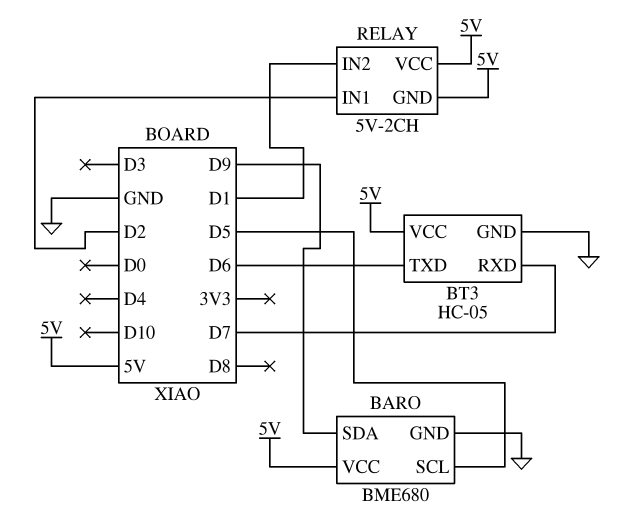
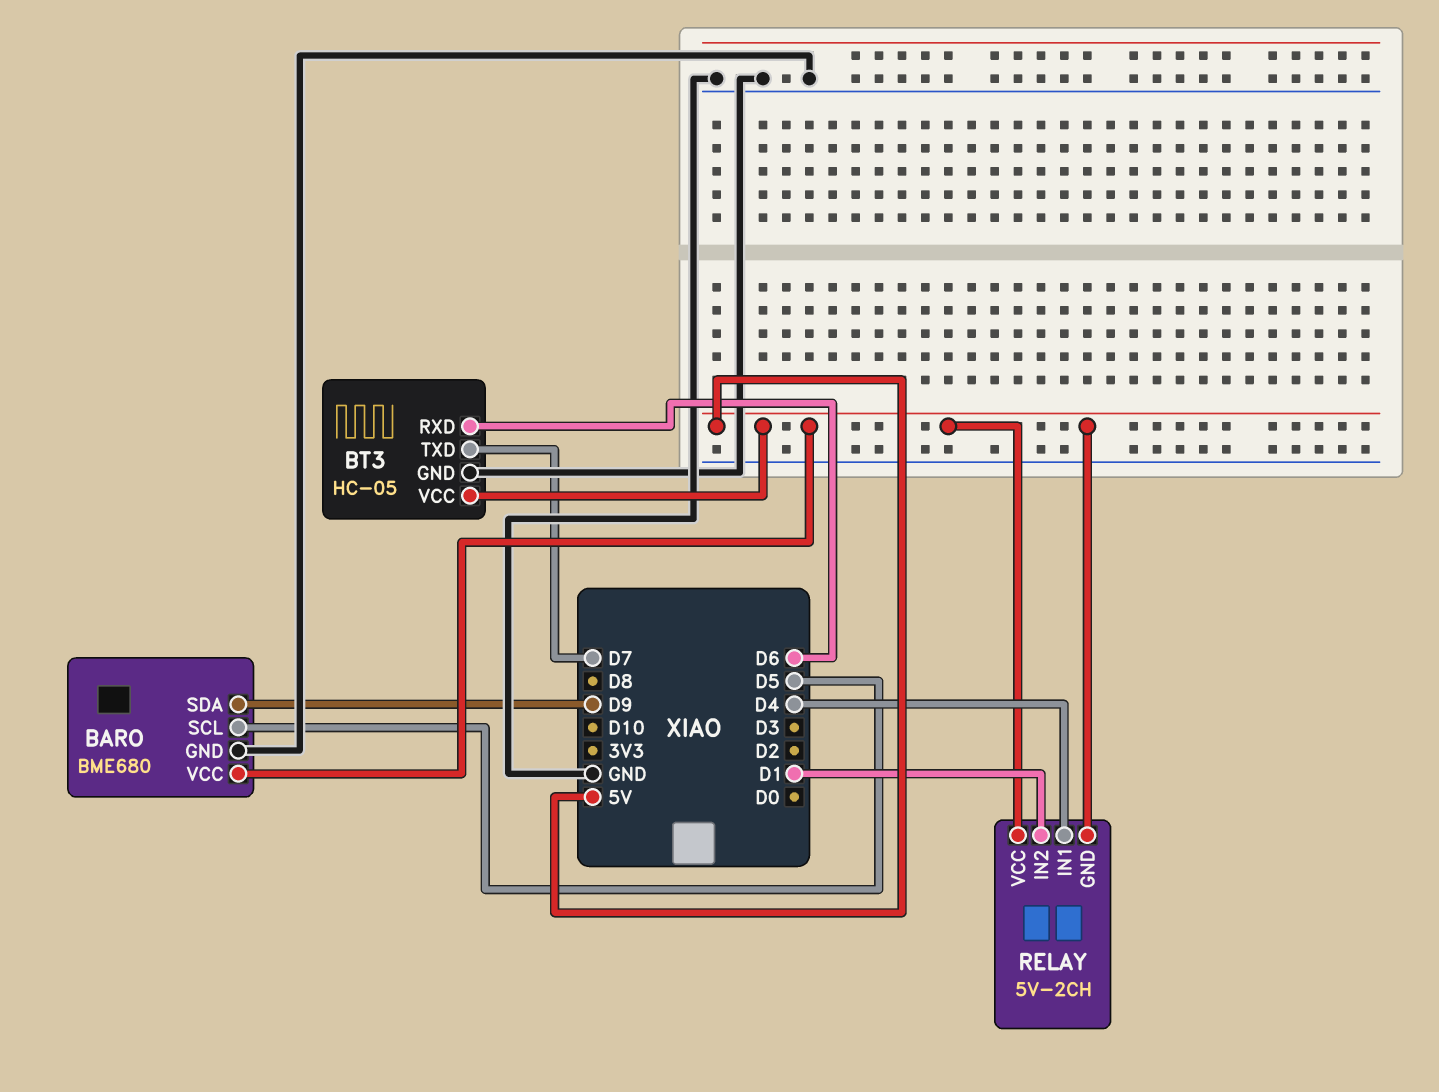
BT3 pin RXD: D7 -> D6
BT3 pin TXD: D6 -> D7
RELAY pin IN1: D2 -> D4

